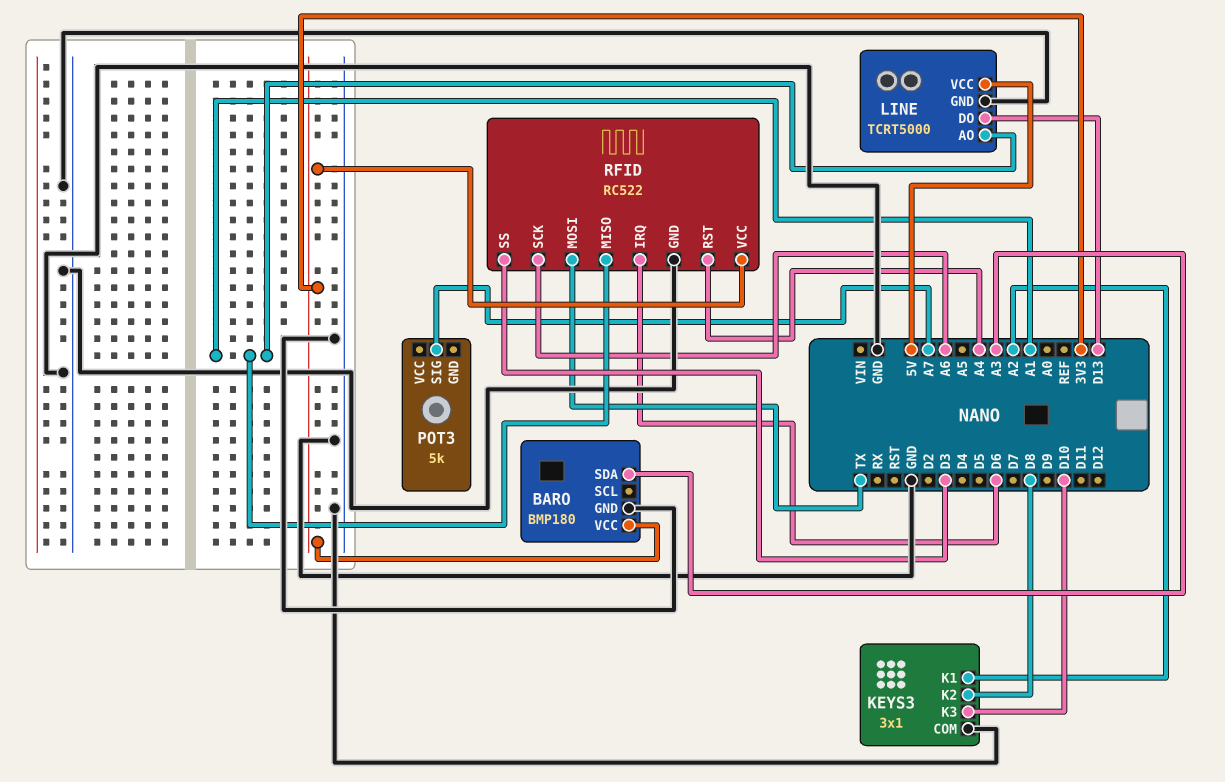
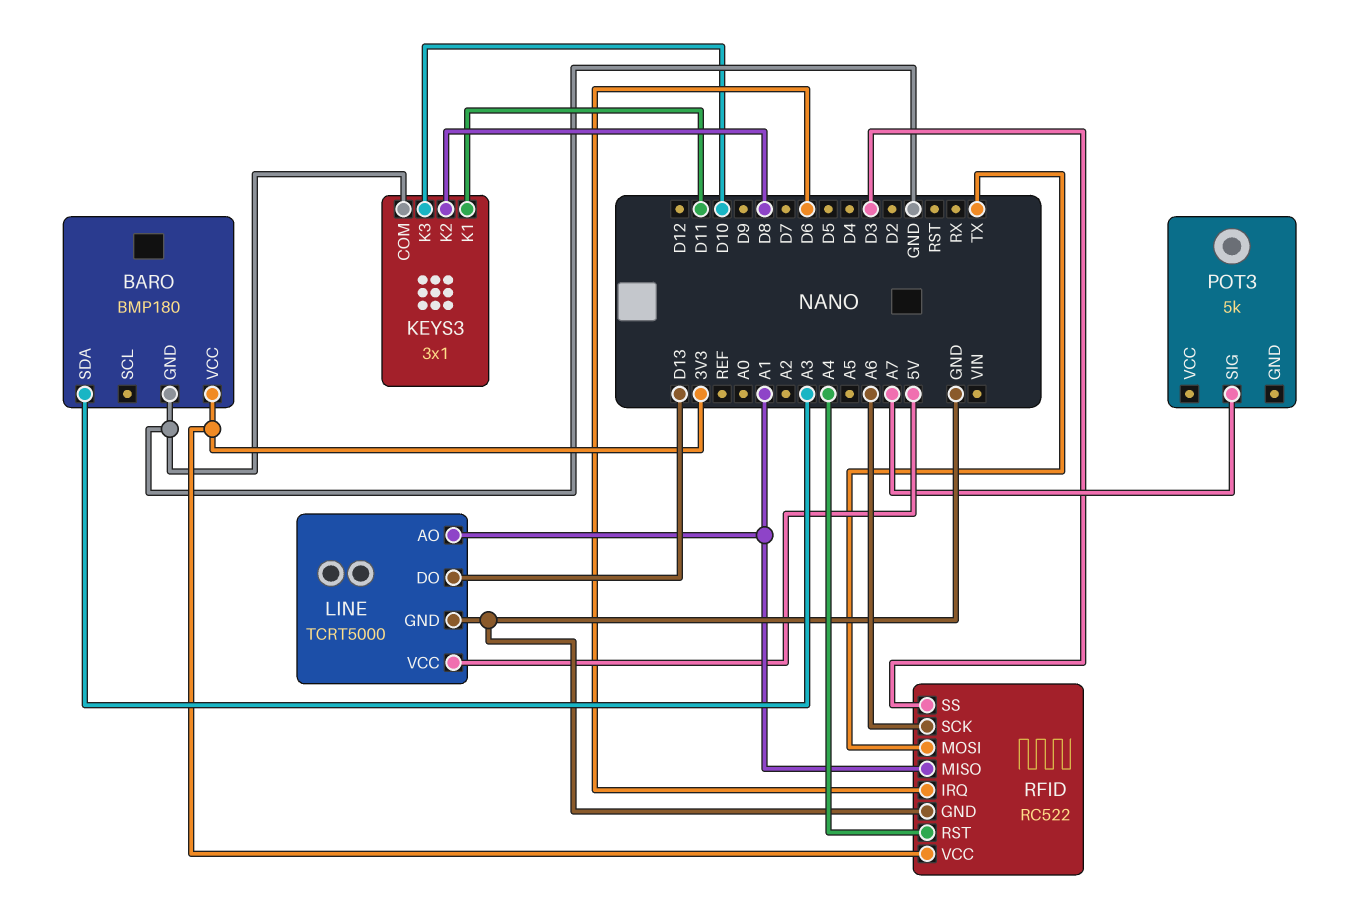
KEYS3 pin K1: A2 -> D11

